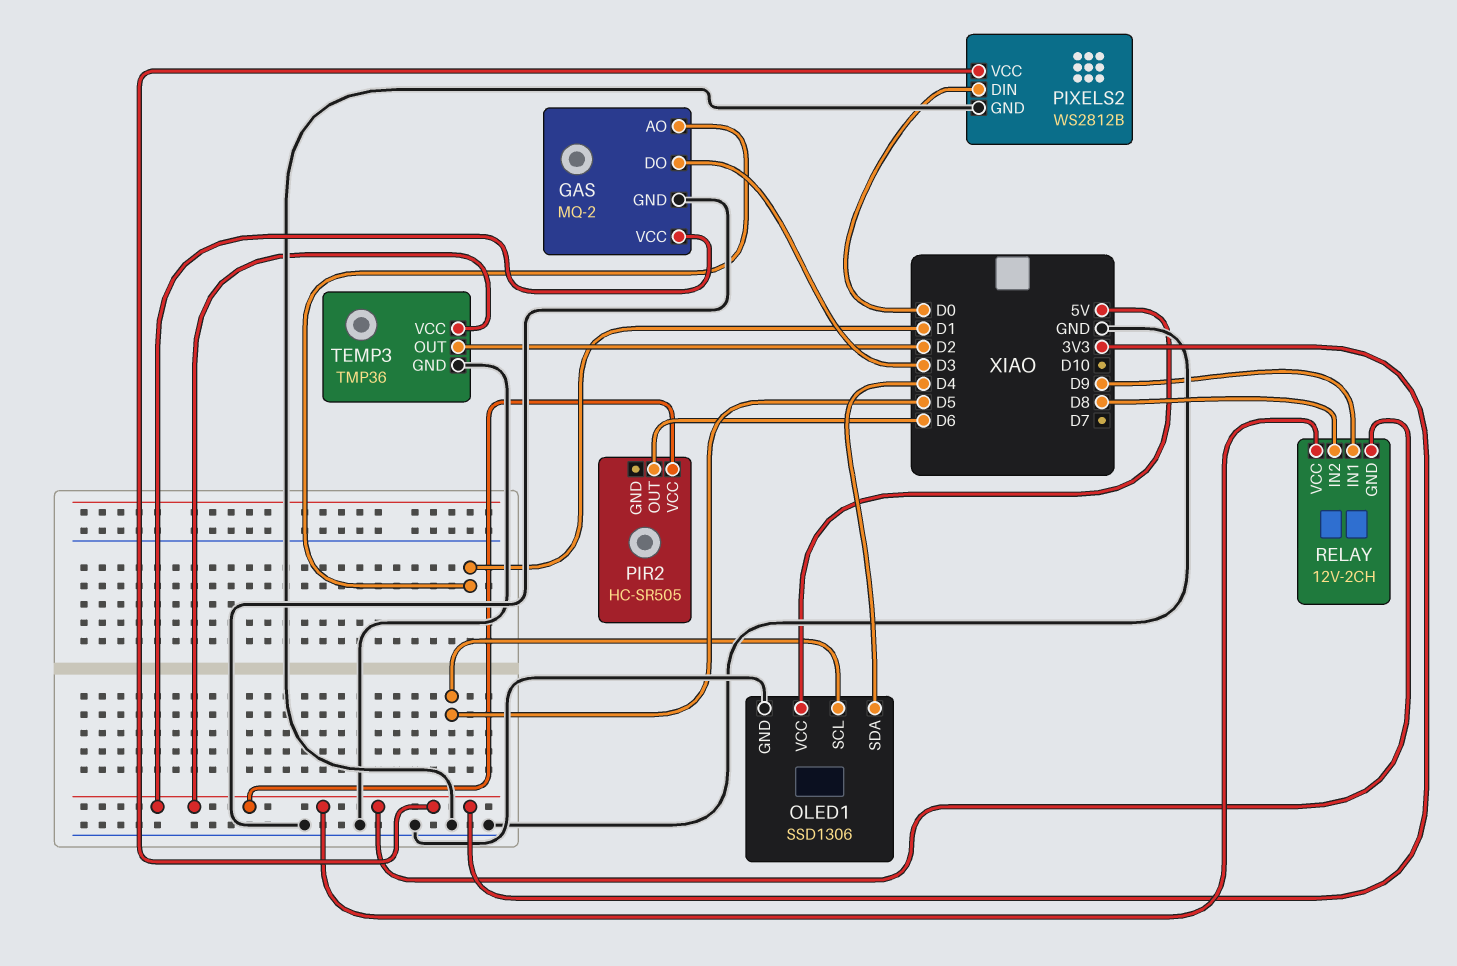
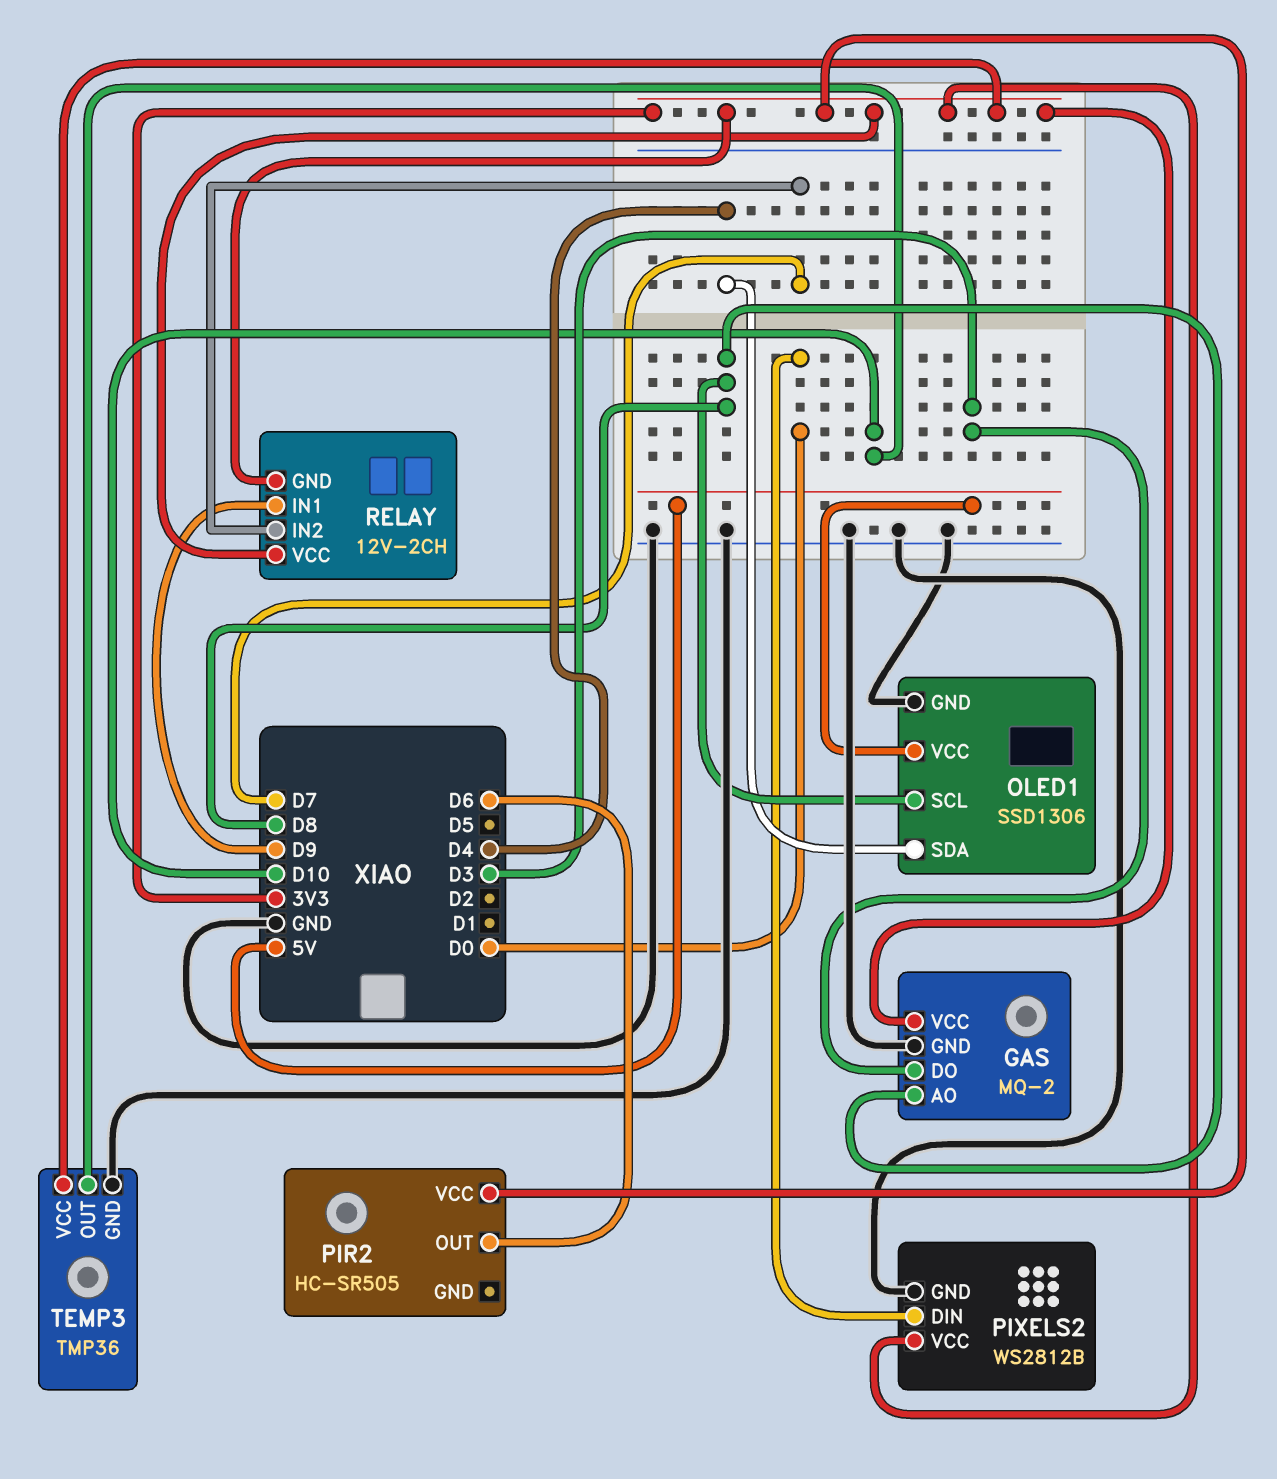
GAS pin AO: D1 -> D8
OLED1 pin SCL: D5 -> D8
RELAY pin IN2: D8 -> D7
TEMP3 pin OUT: D2 -> D10

